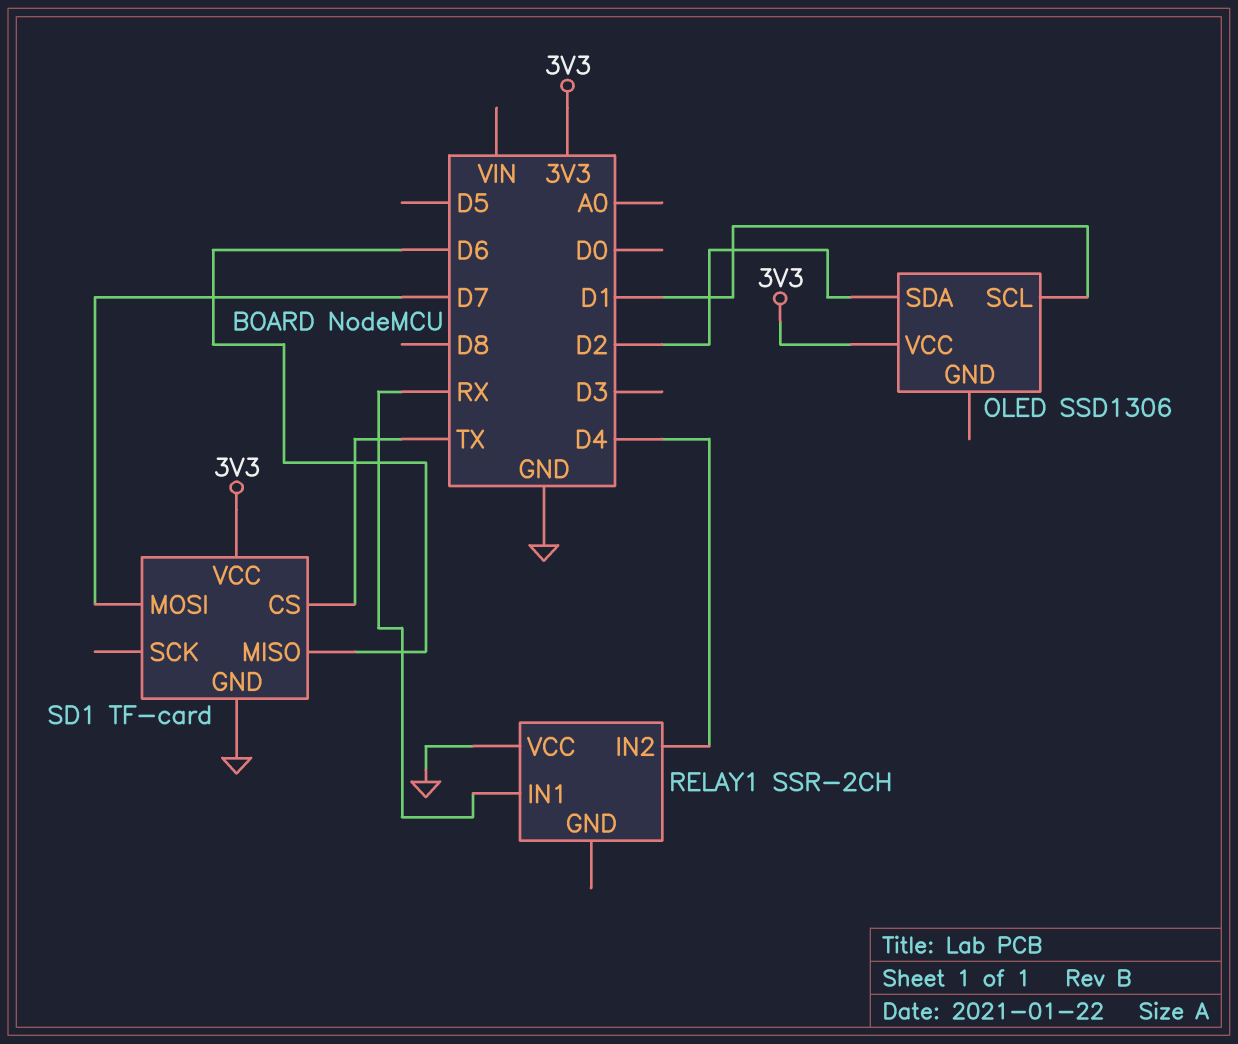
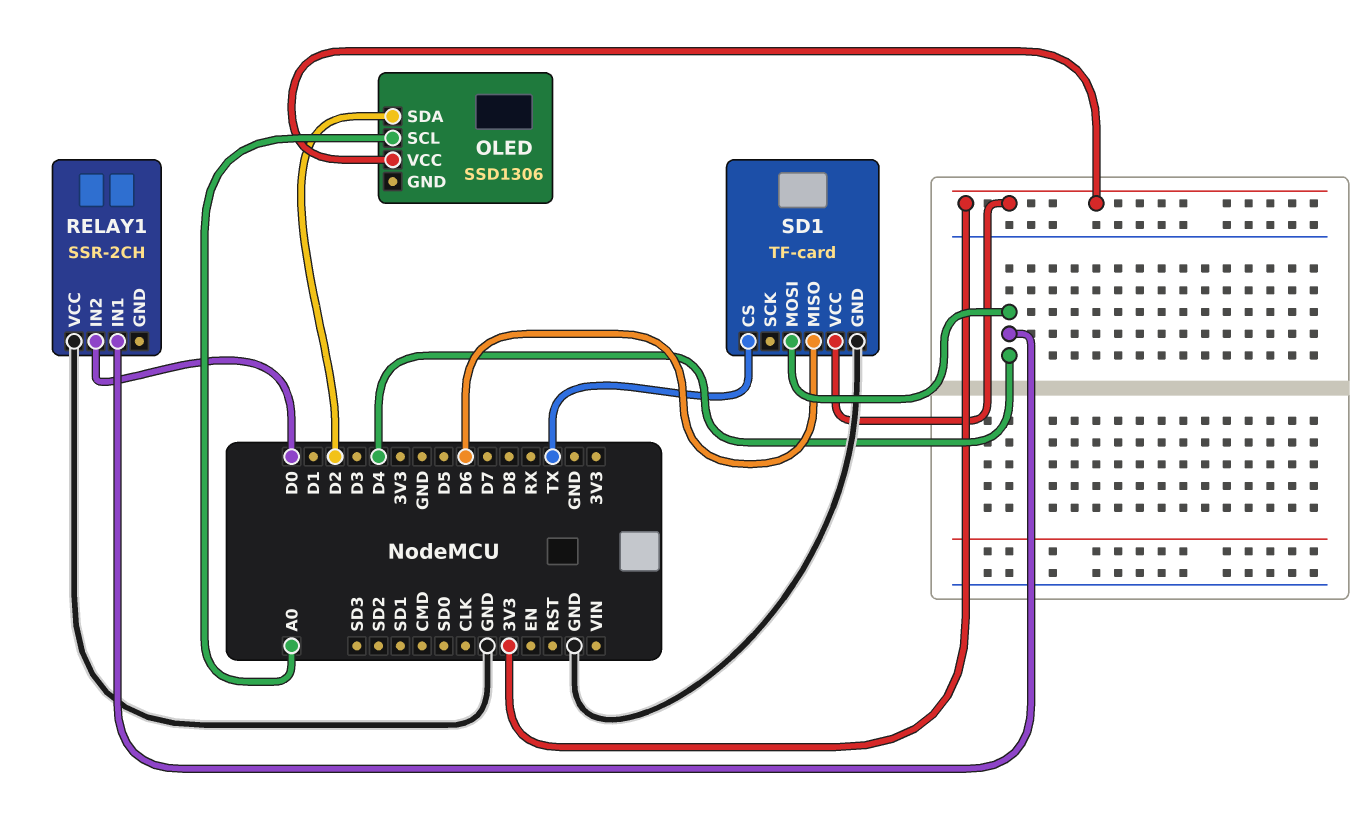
OLED pin SCL: D1 -> A0
RELAY1 pin IN1: RX -> D4
RELAY1 pin IN2: D4 -> D0
SD1 pin MOSI: D7 -> D4

